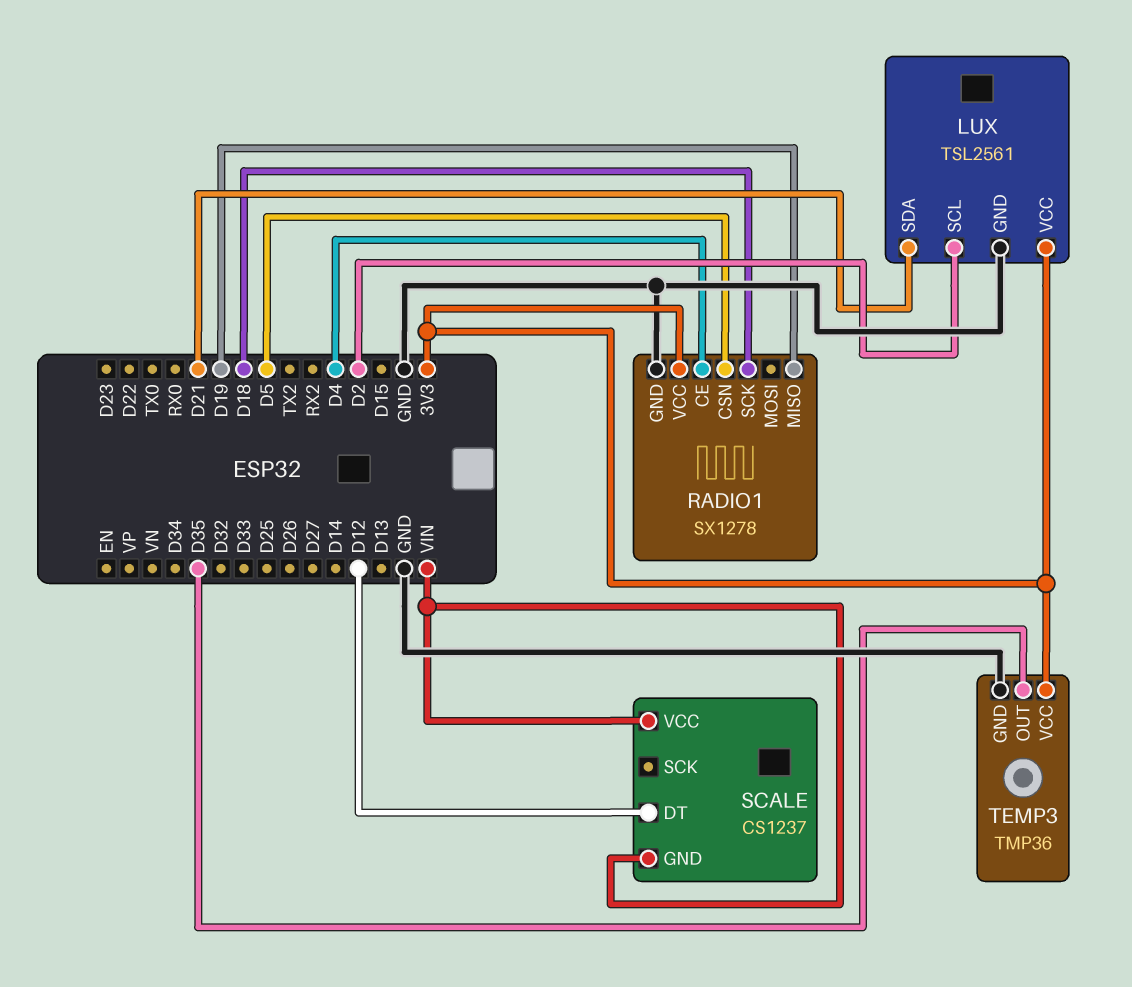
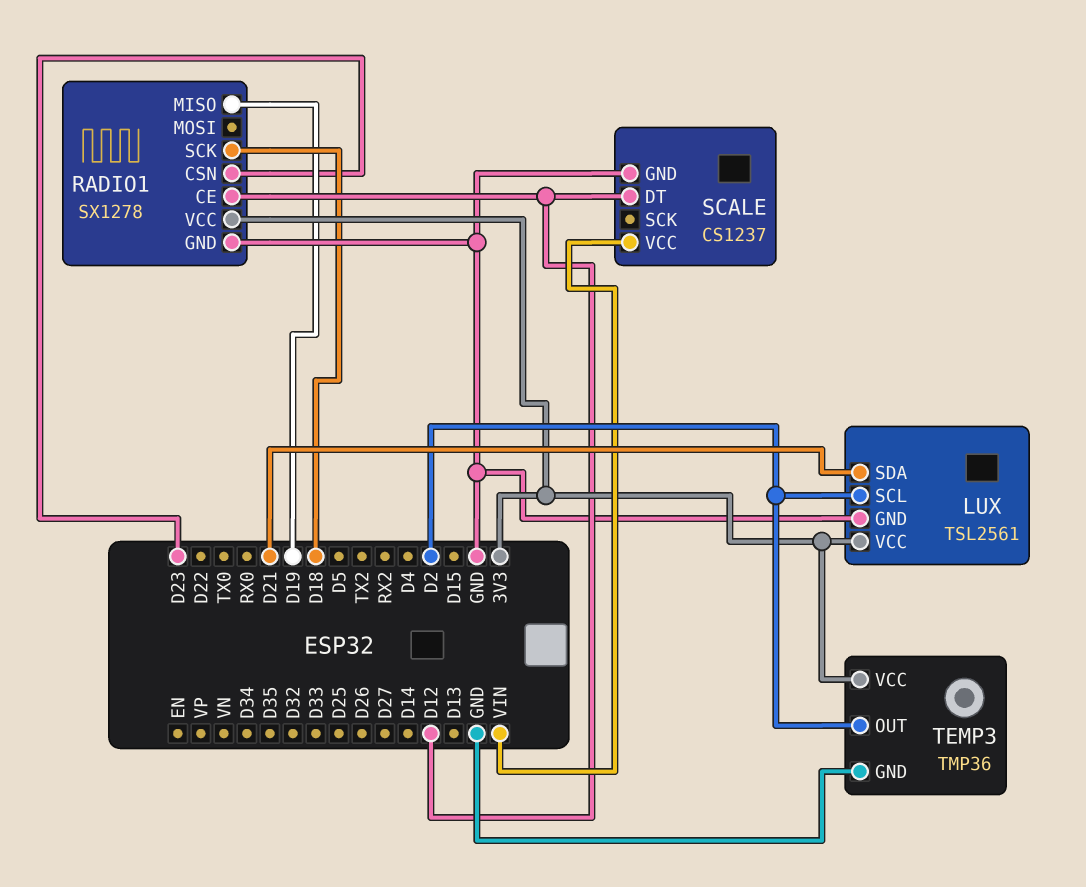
RADIO1 pin CE: D4 -> D12
RADIO1 pin CSN: D5 -> D23
SCALE pin GND: VIN -> GND
TEMP3 pin OUT: D35 -> D2

